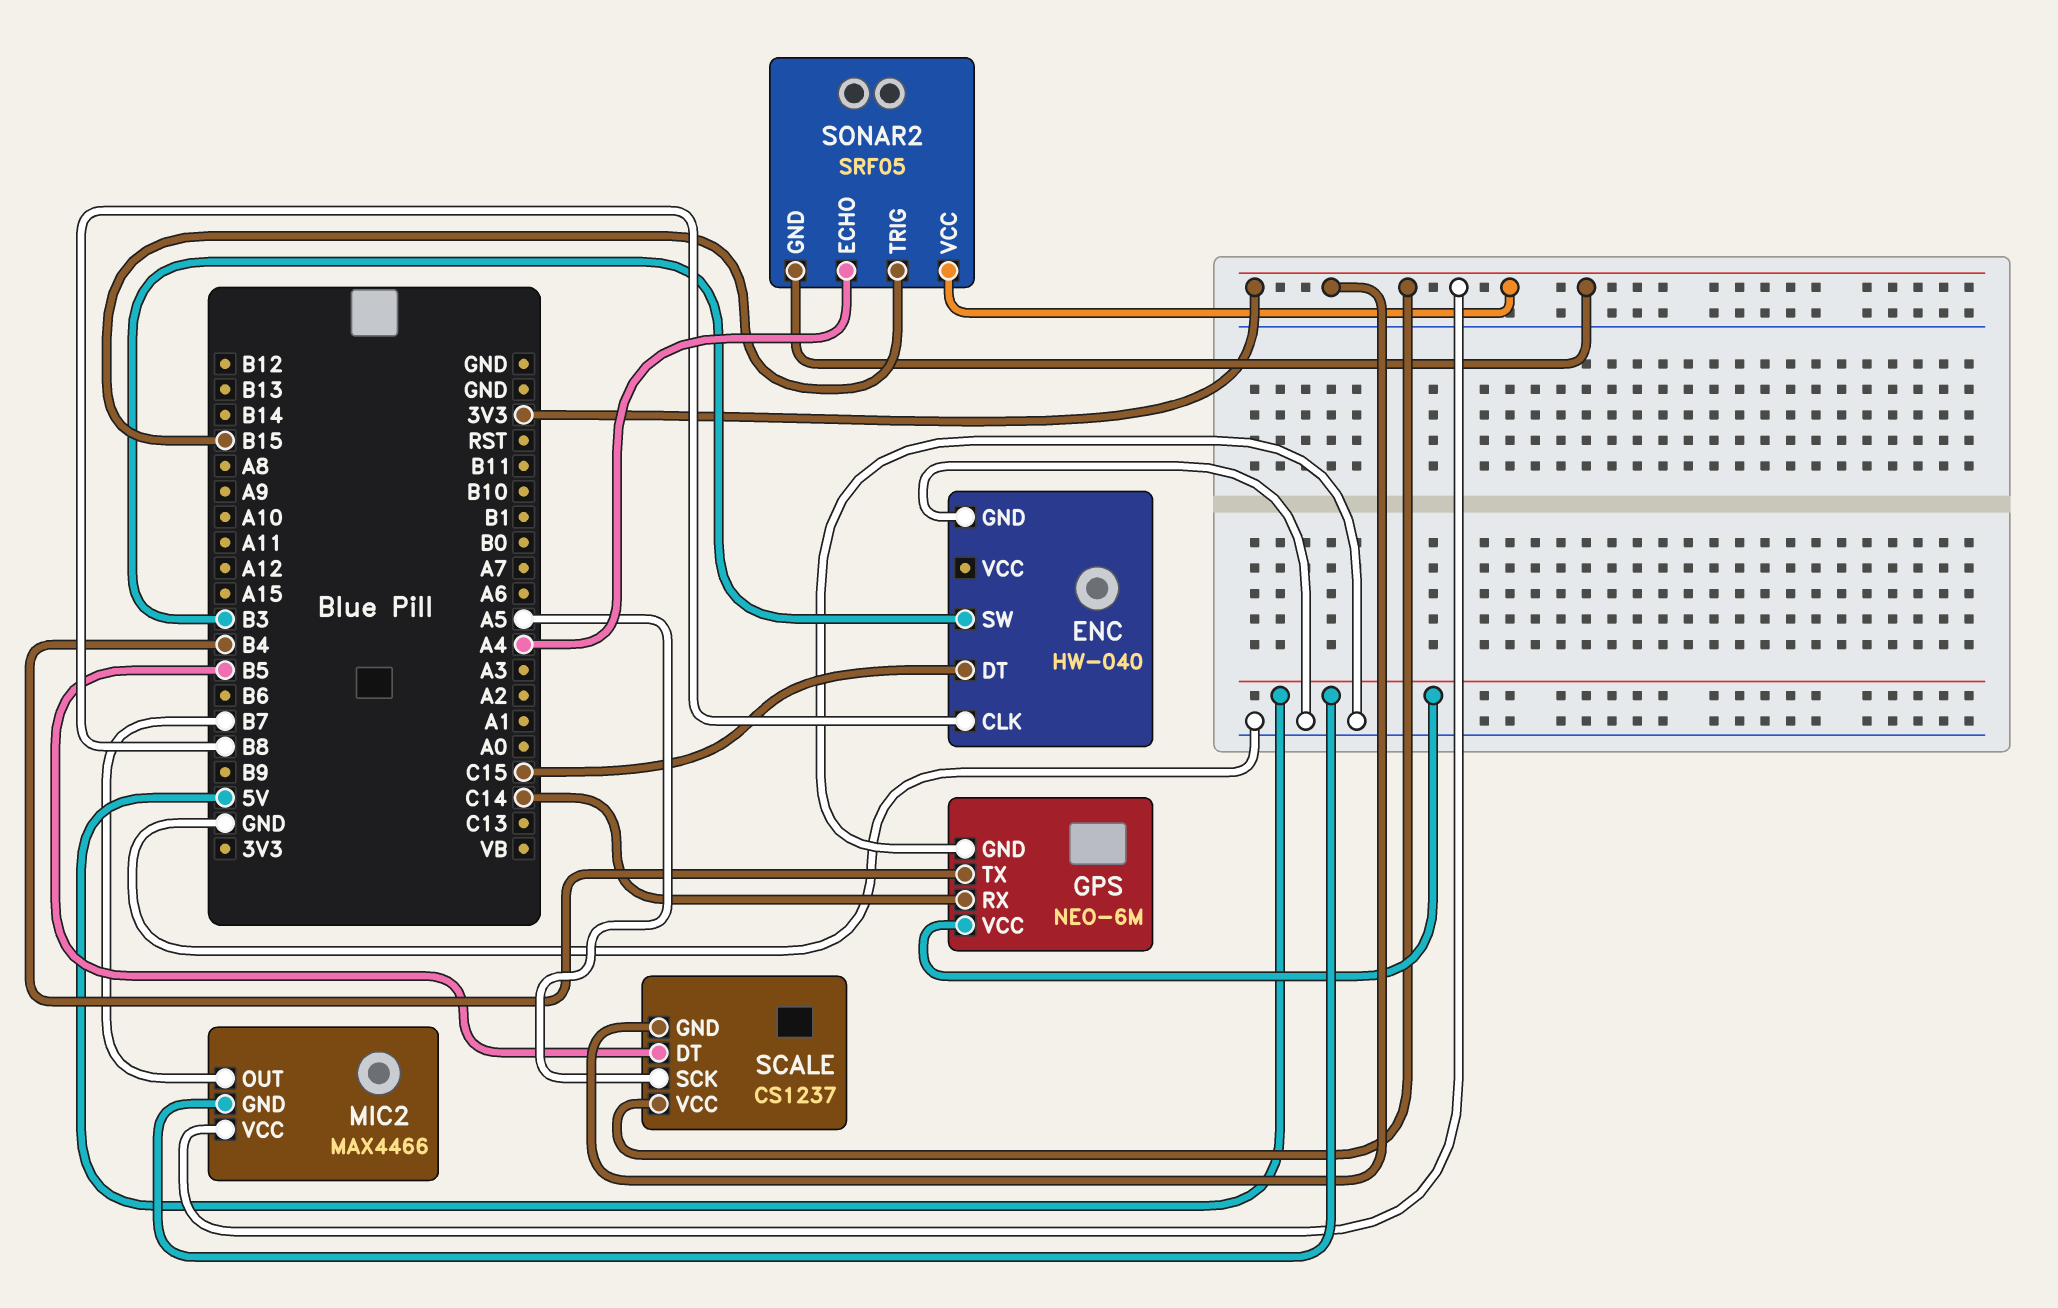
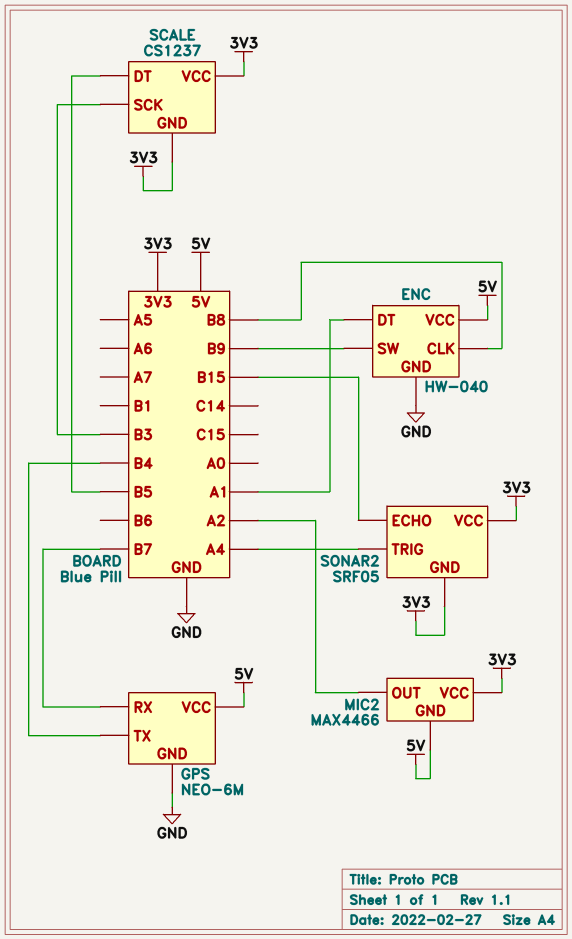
ENC pin DT: C15 -> A1
ENC pin SW: B3 -> B9
ENC pin VCC: none -> 5V
GPS pin RX: C14 -> B7
MIC2 pin OUT: B7 -> A2
SCALE pin SCK: A5 -> B3
SONAR2 pin ECHO: A4 -> B15
SONAR2 pin TRIG: B15 -> A4

